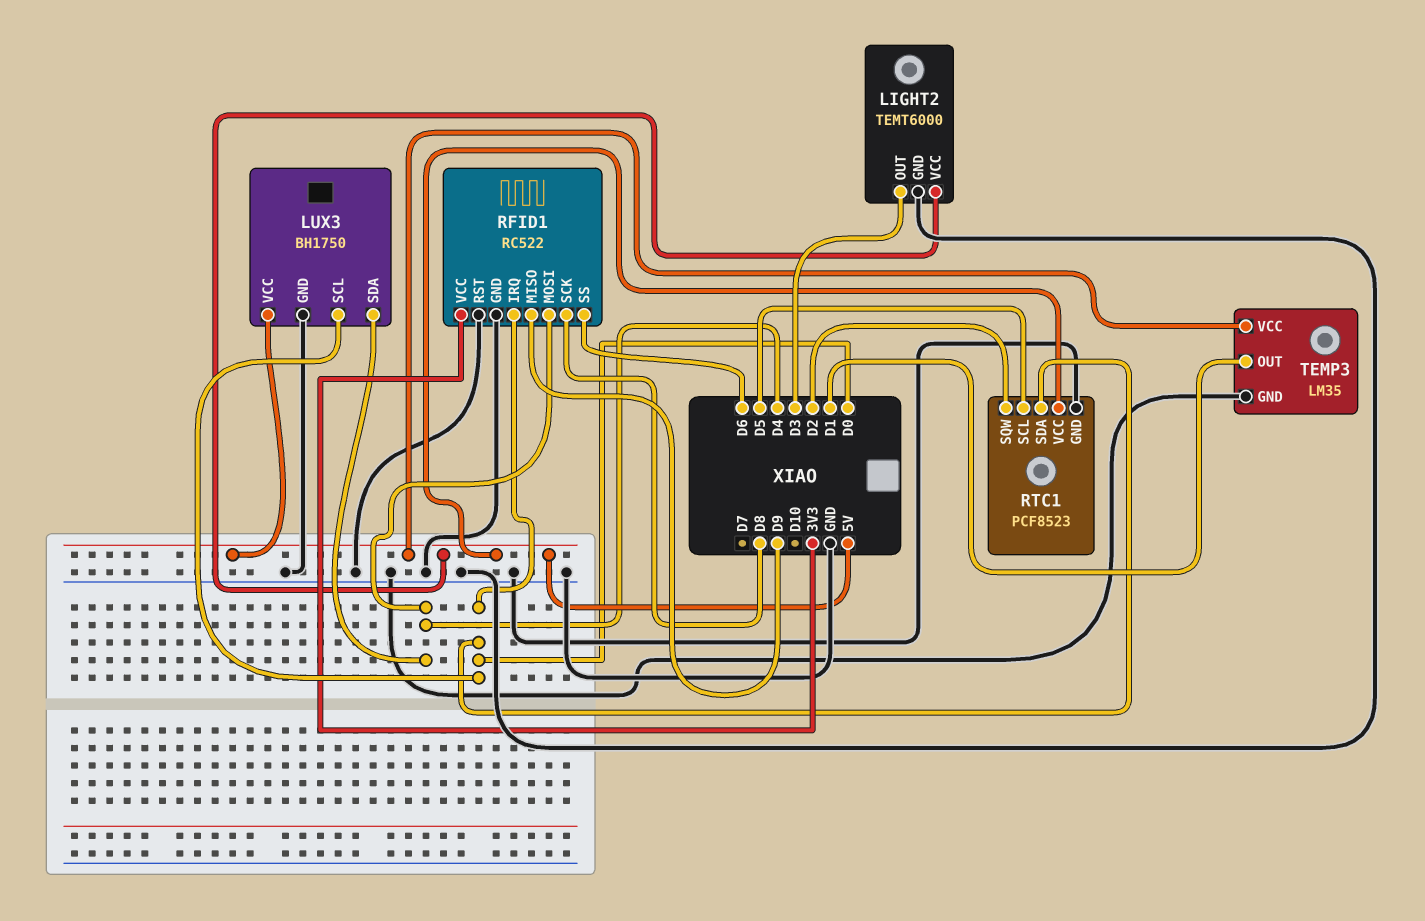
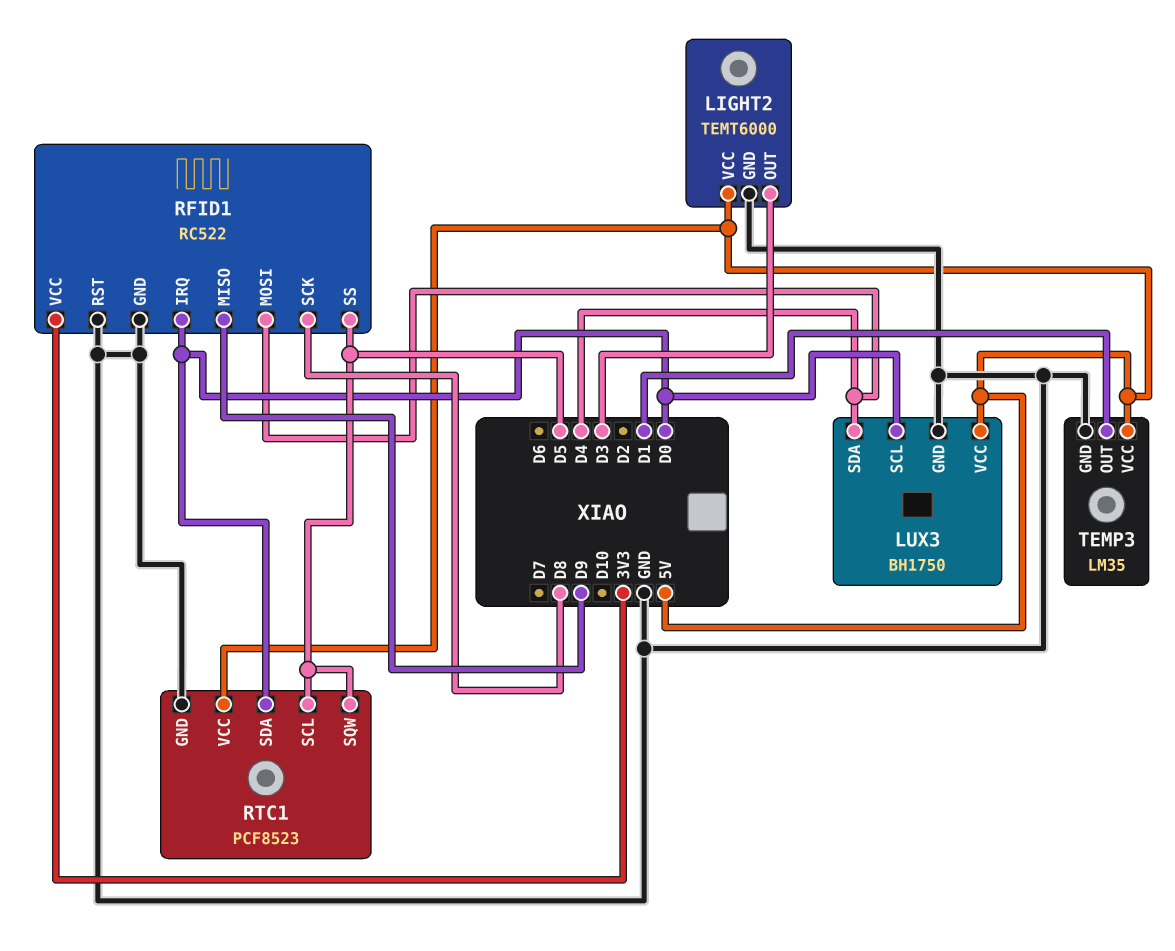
RFID1 pin SS: D6 -> D5
RTC1 pin SQW: D2 -> D5

